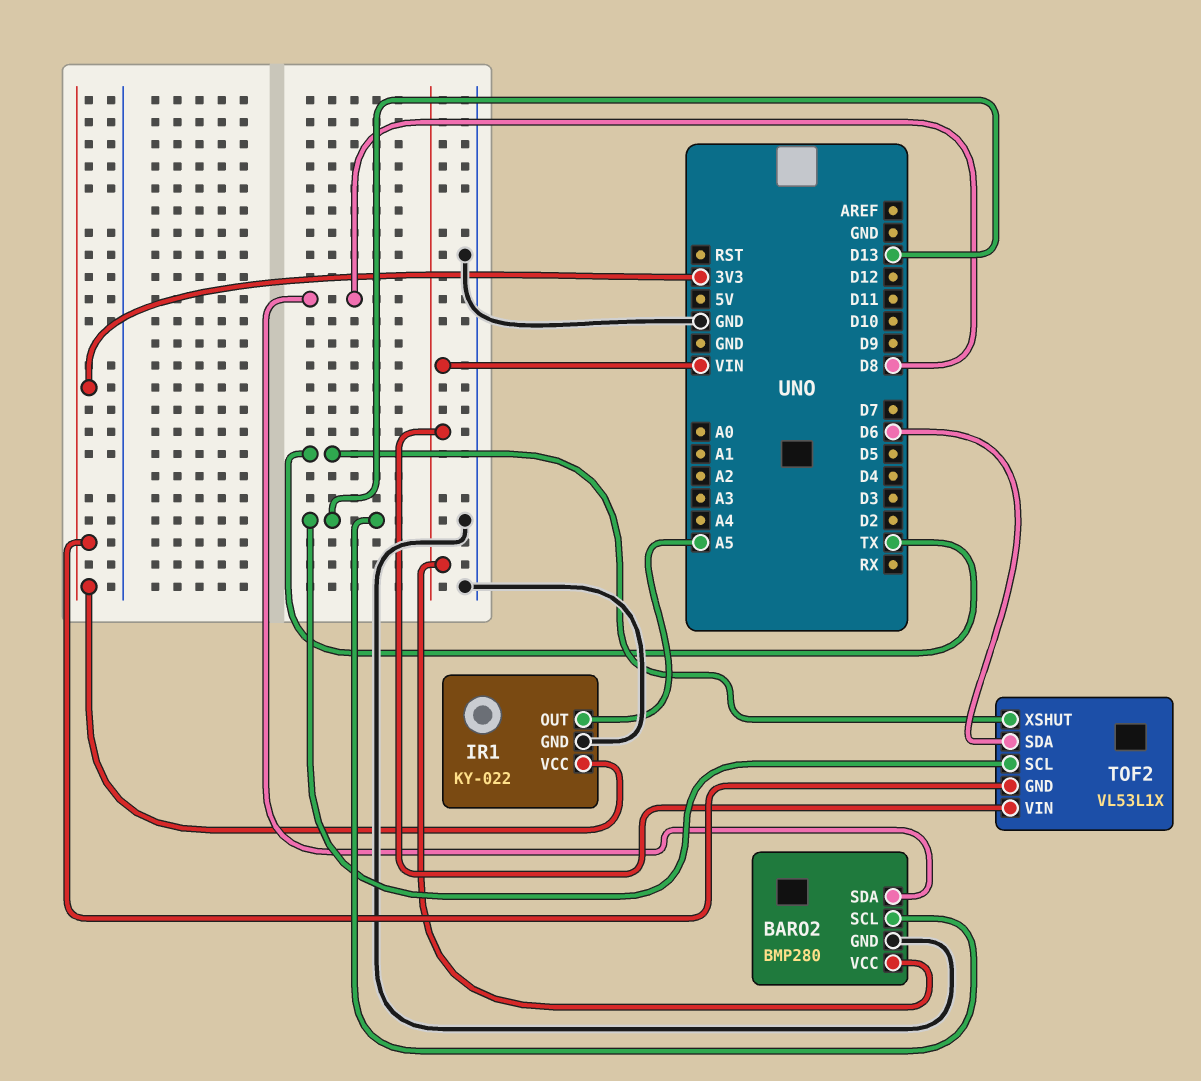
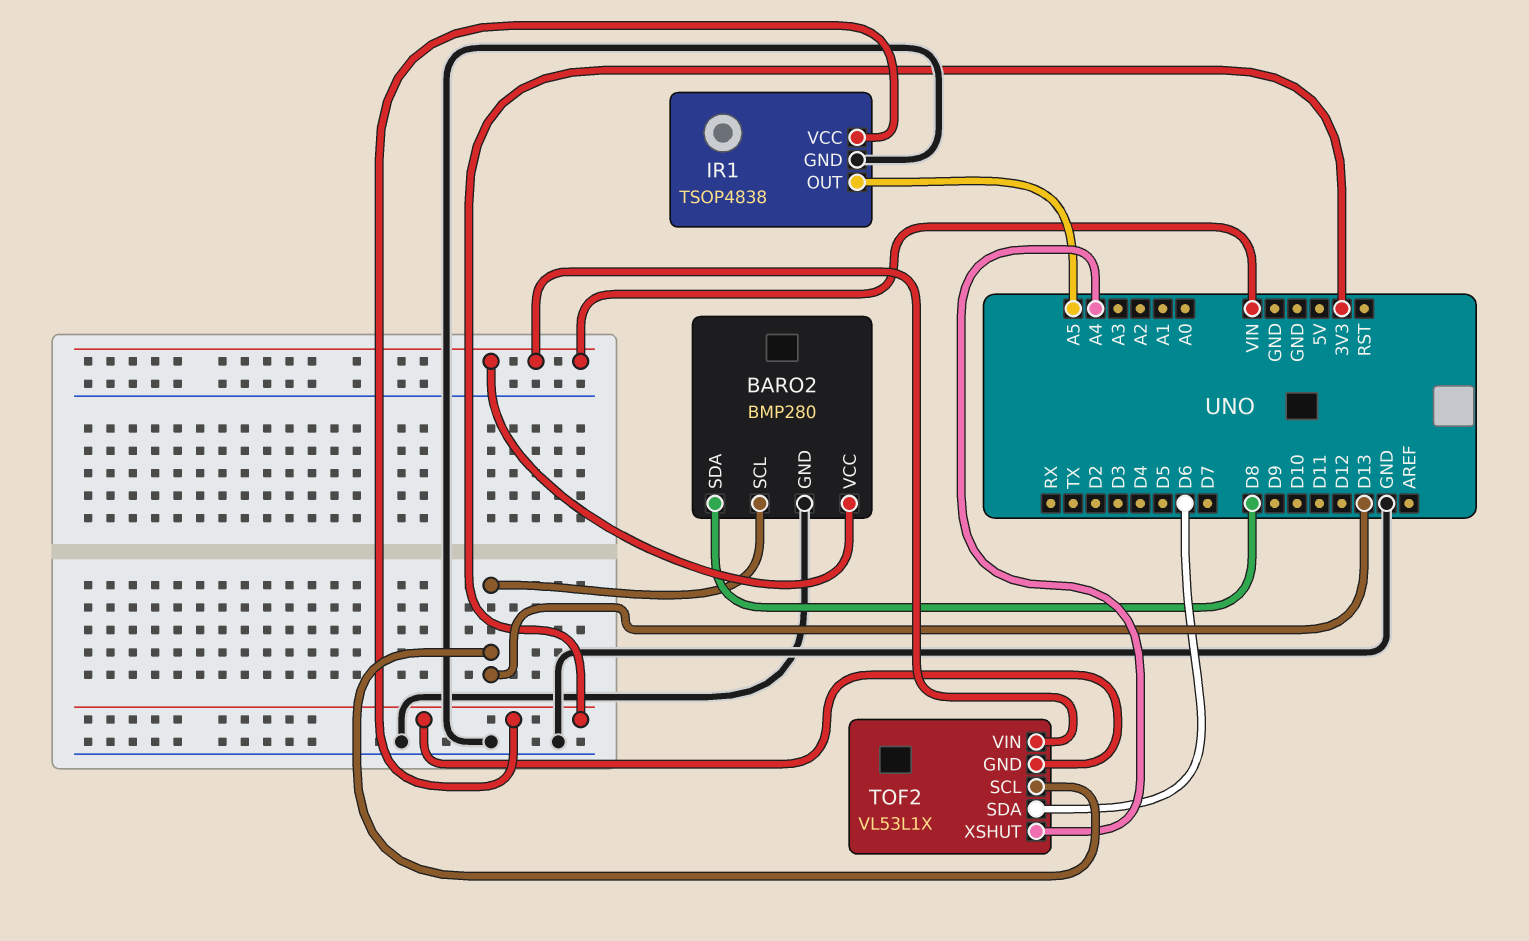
IR1: KY-022 -> TSOP4838
TOF2 pin XSHUT: TX -> A4

